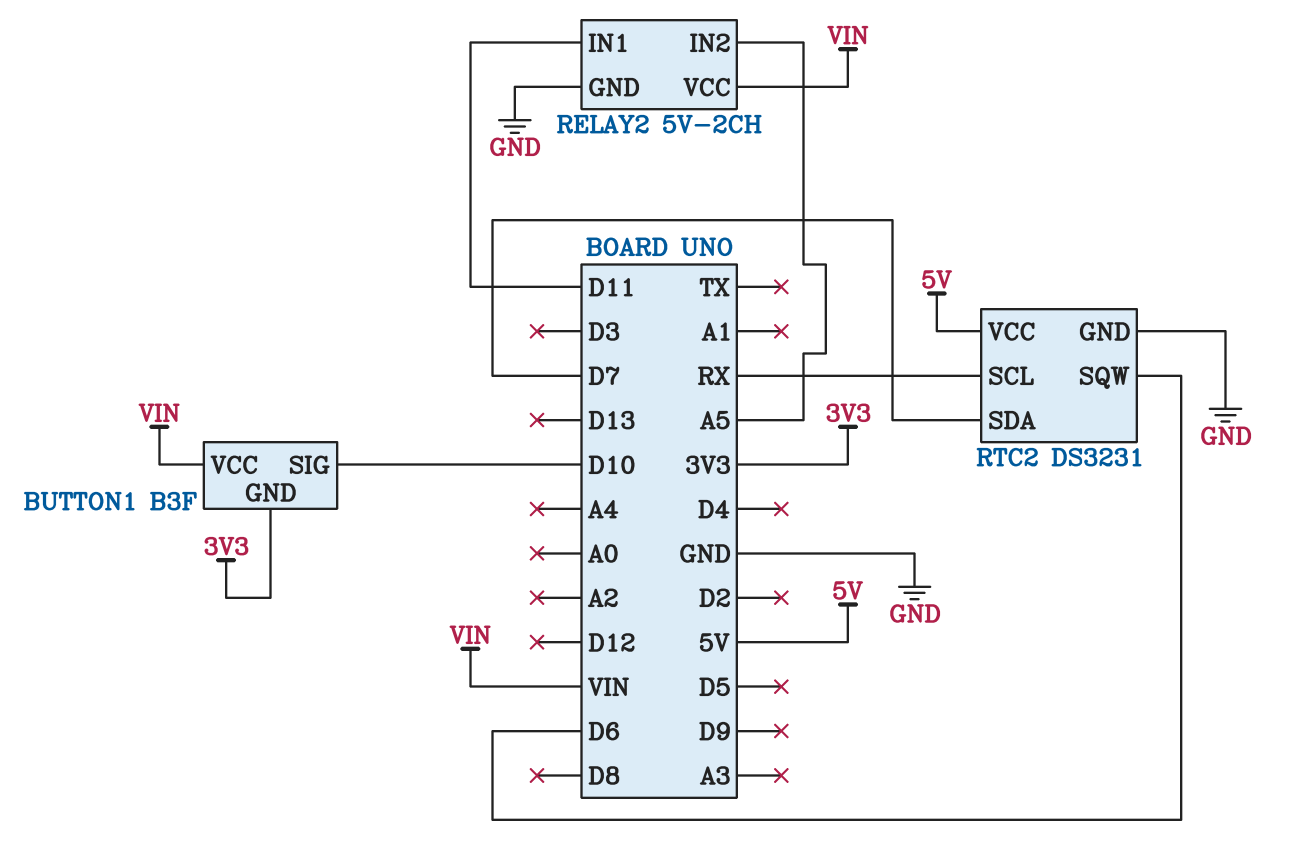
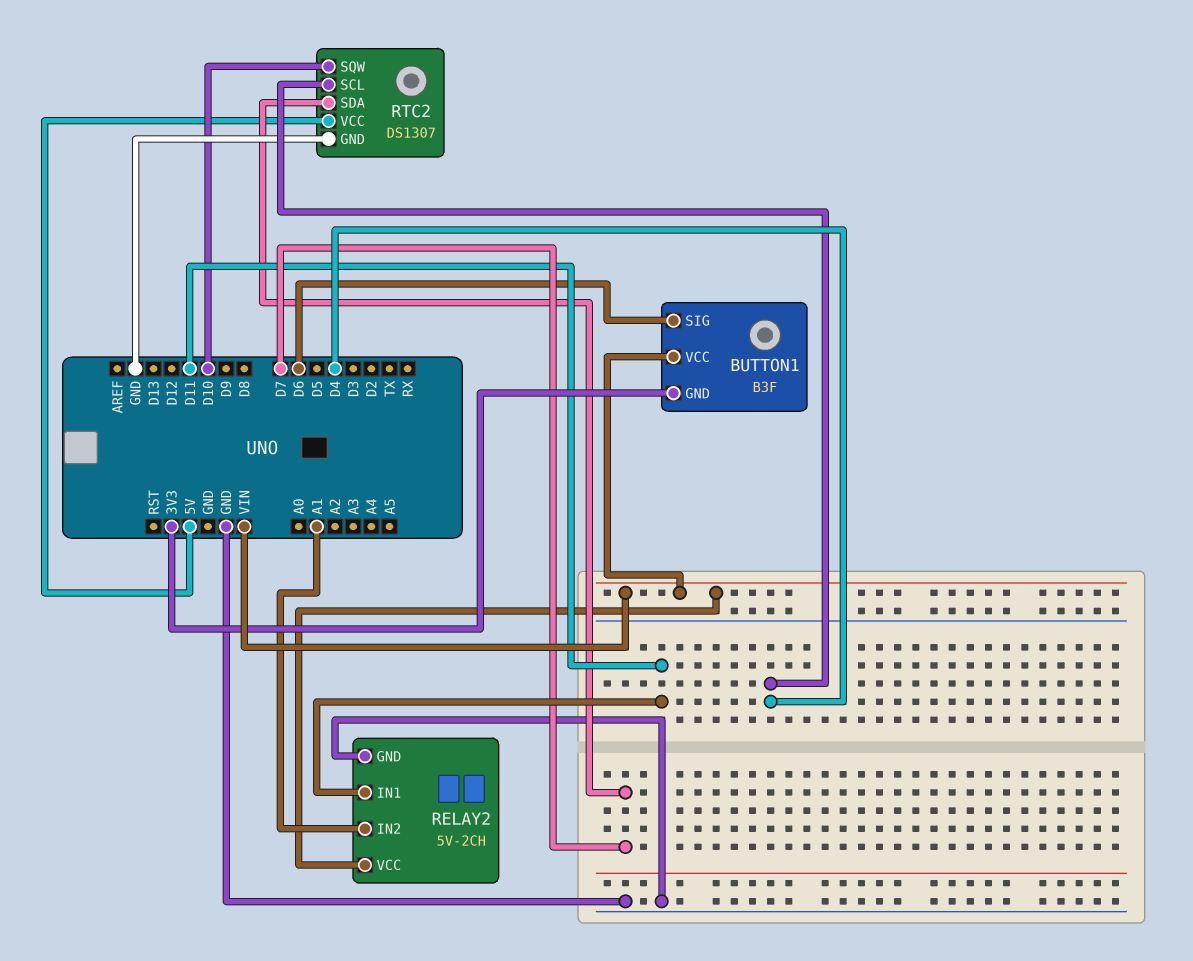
BUTTON1 pin SIG: D10 -> D6
RELAY2 pin IN2: A5 -> A1
RTC2: DS3231 -> DS1307
RTC2 pin SCL: RX -> D4
RTC2 pin SQW: D6 -> D10

